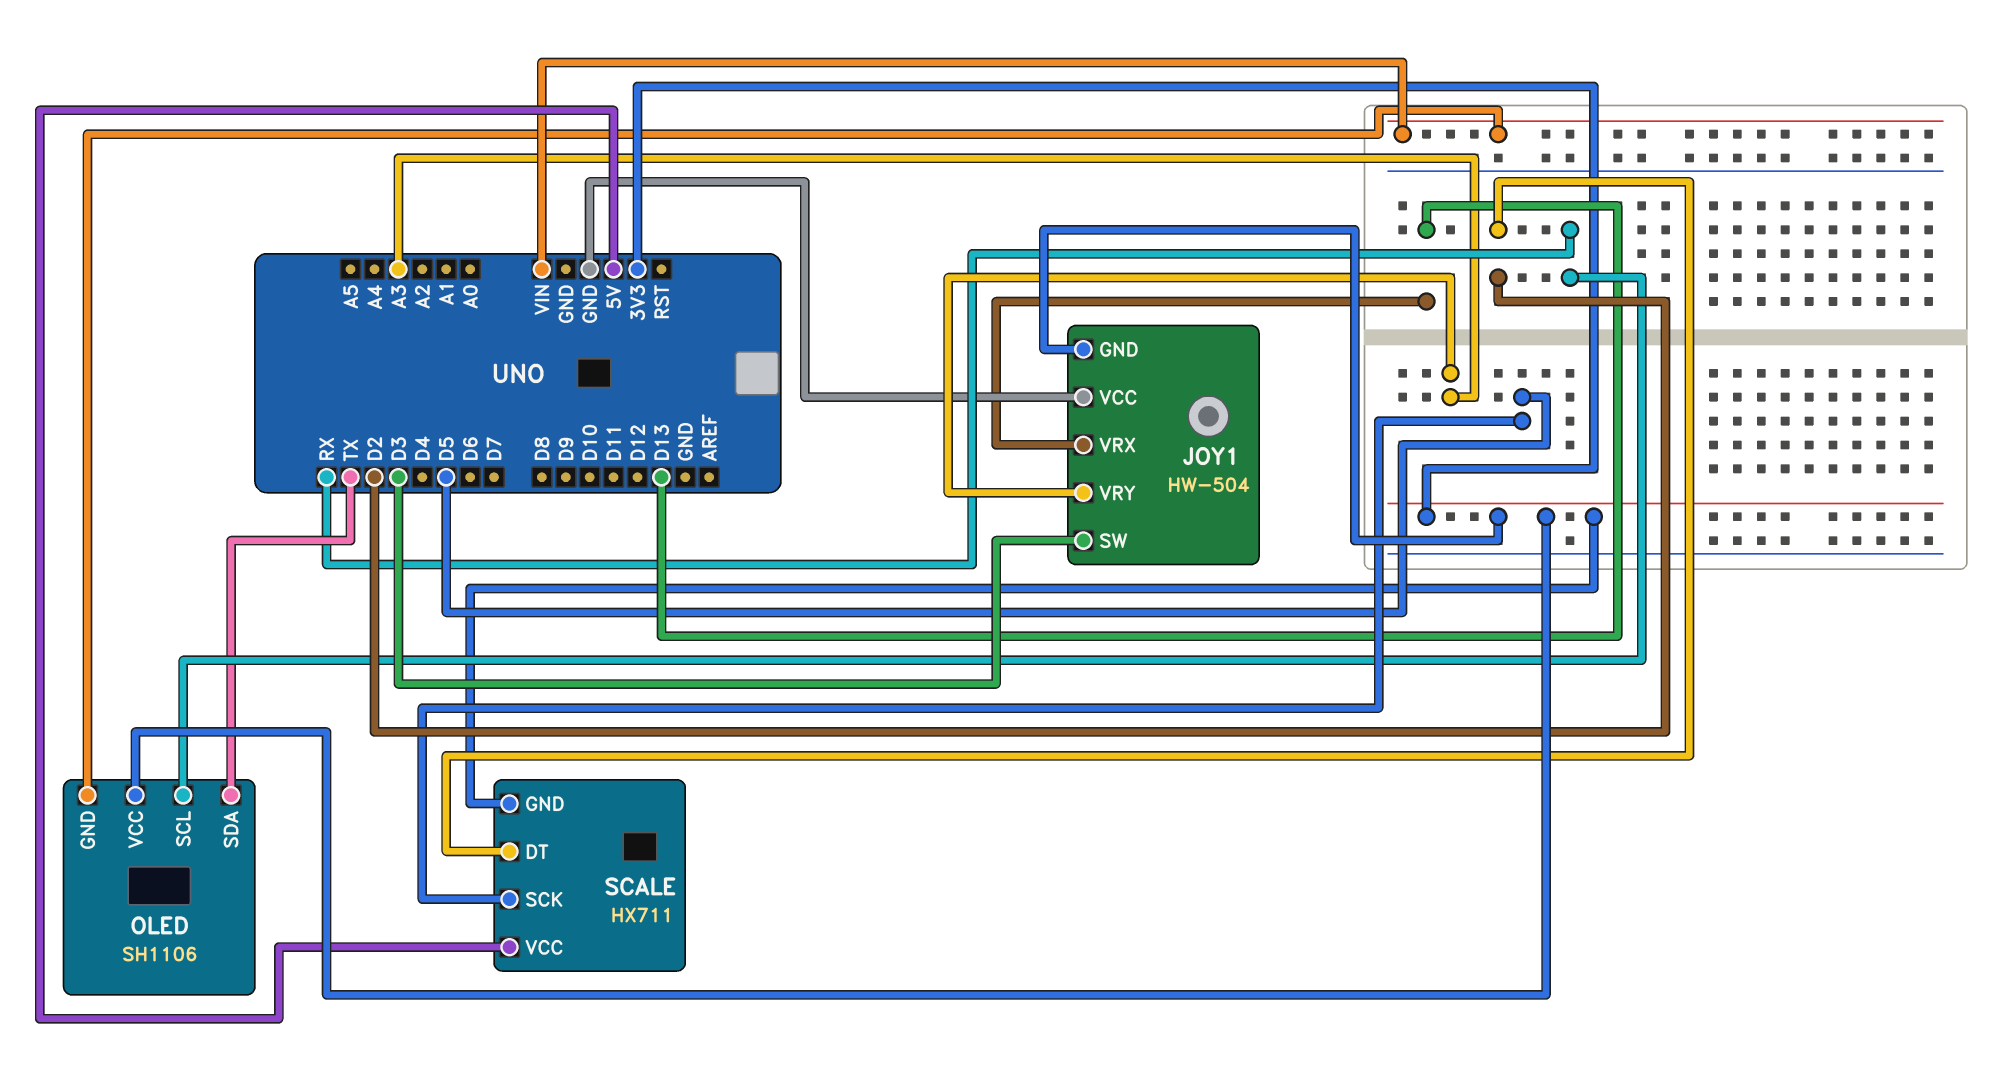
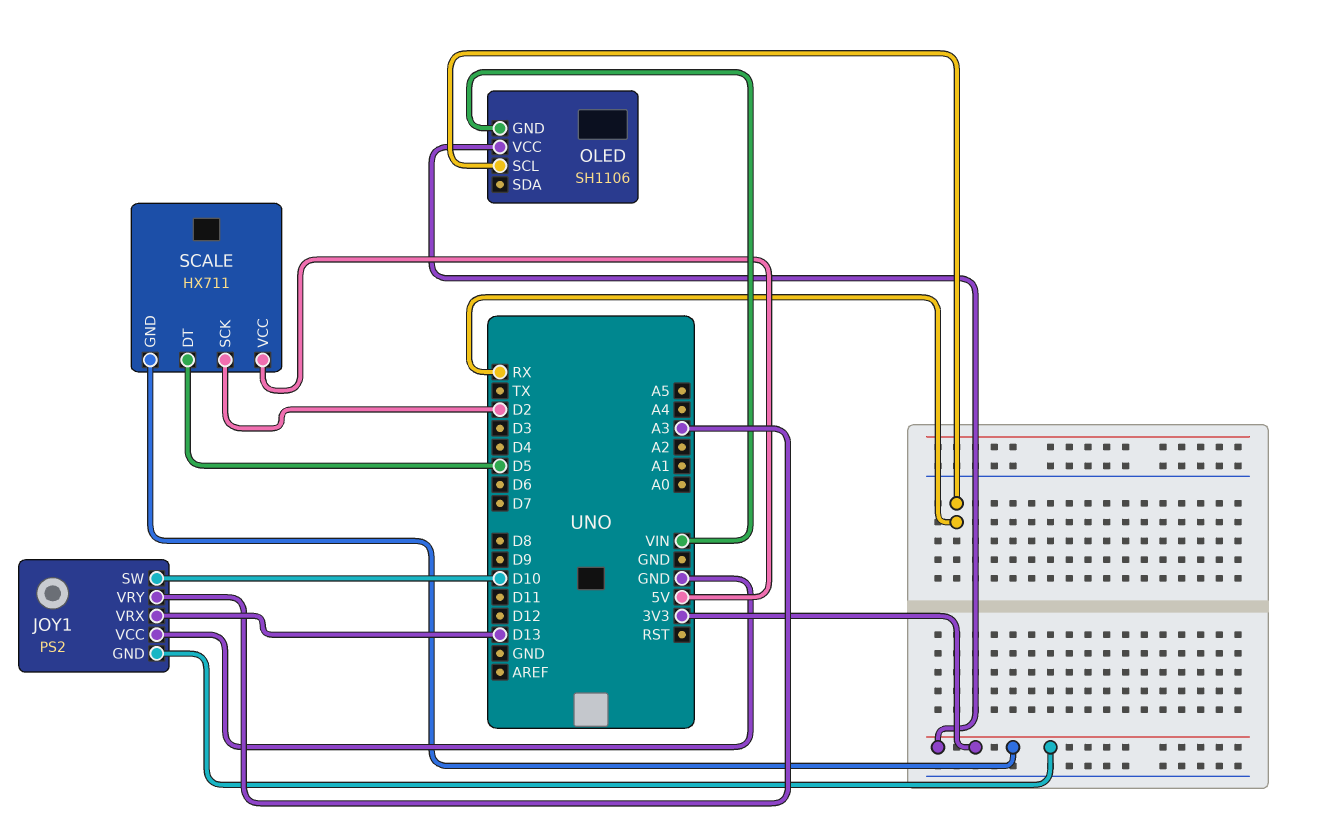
JOY1: HW-504 -> PS2
JOY1 pin SW: D3 -> D10
OLED pin SDA: TX -> none
SCALE pin DT: D2 -> D5
SCALE pin SCK: D5 -> D2

